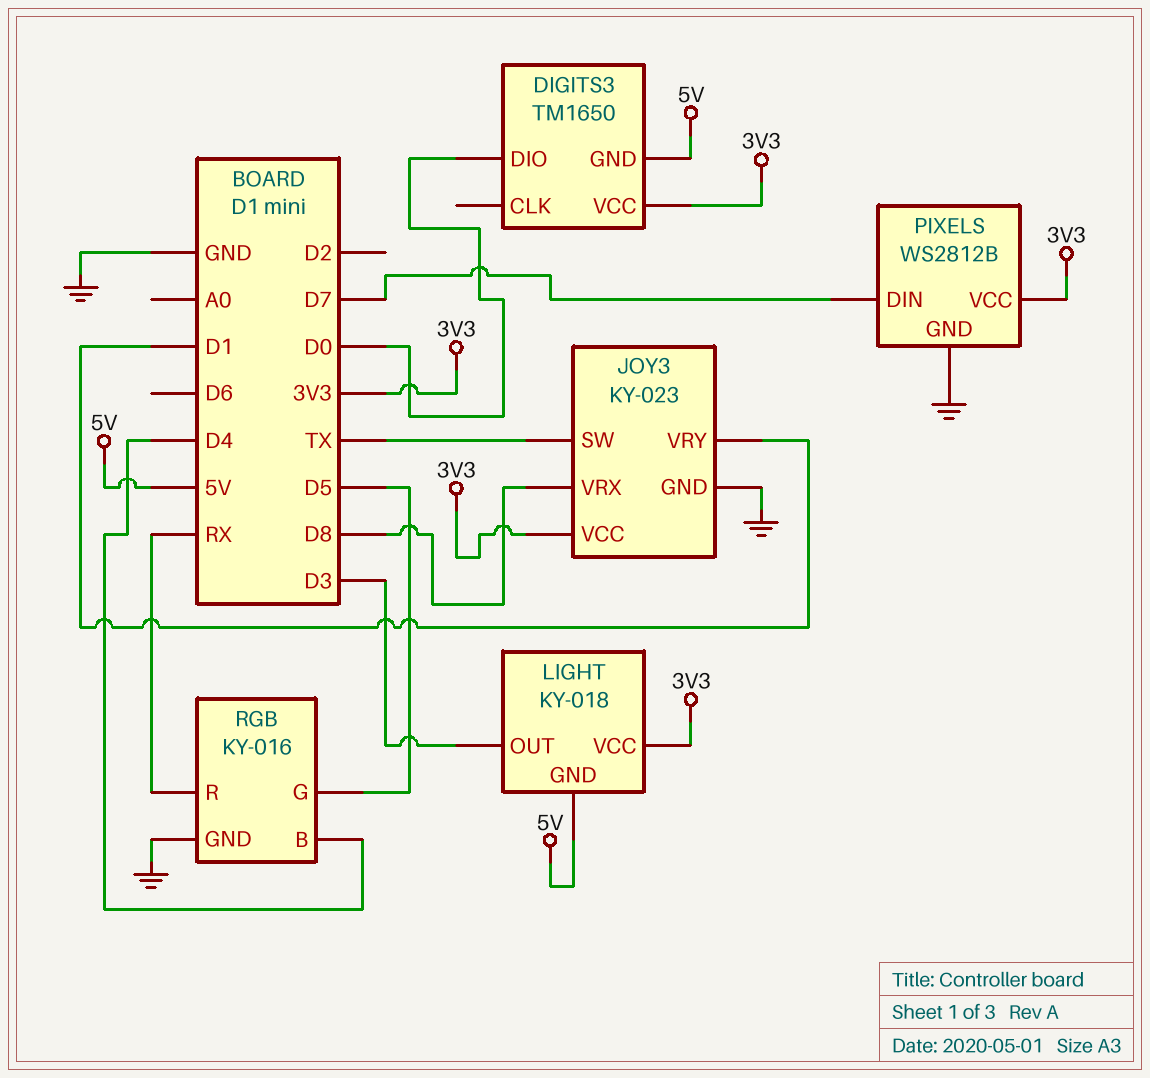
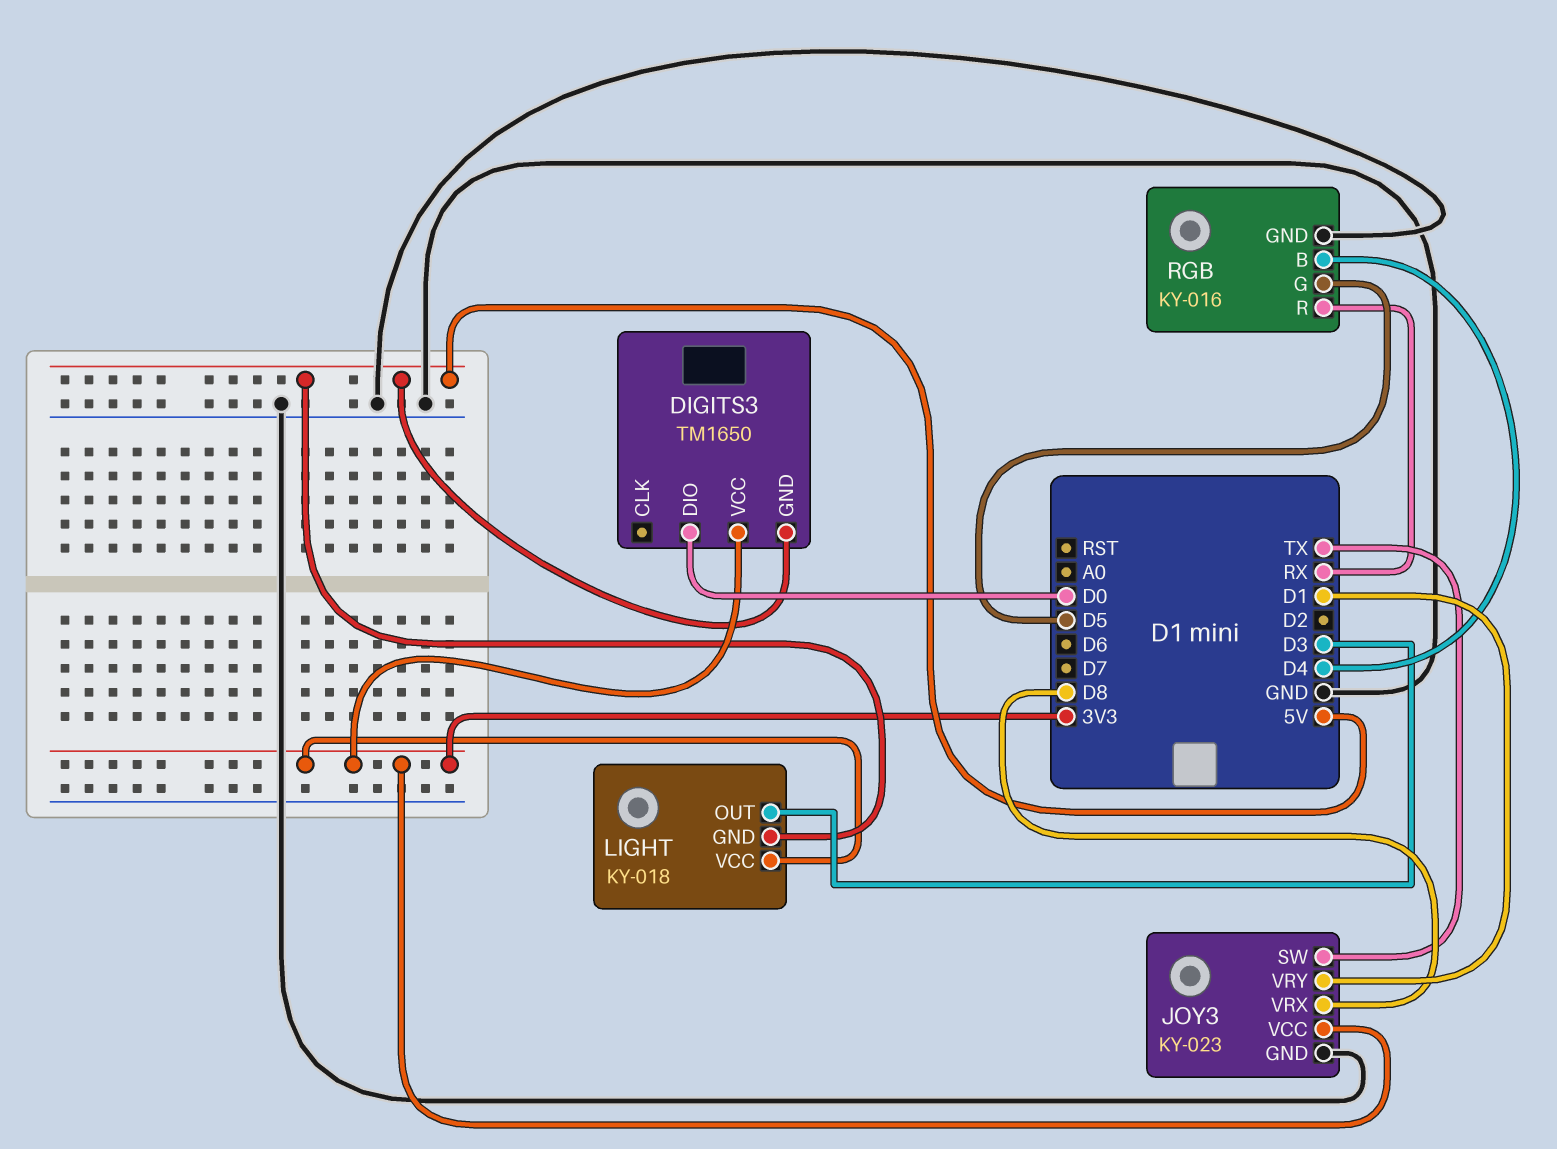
PIXELS: WS2812B -> none
PIXELS pin DIN: D7 -> none
PIXELS pin GND: GND -> none
PIXELS pin VCC: 3V3 -> none

